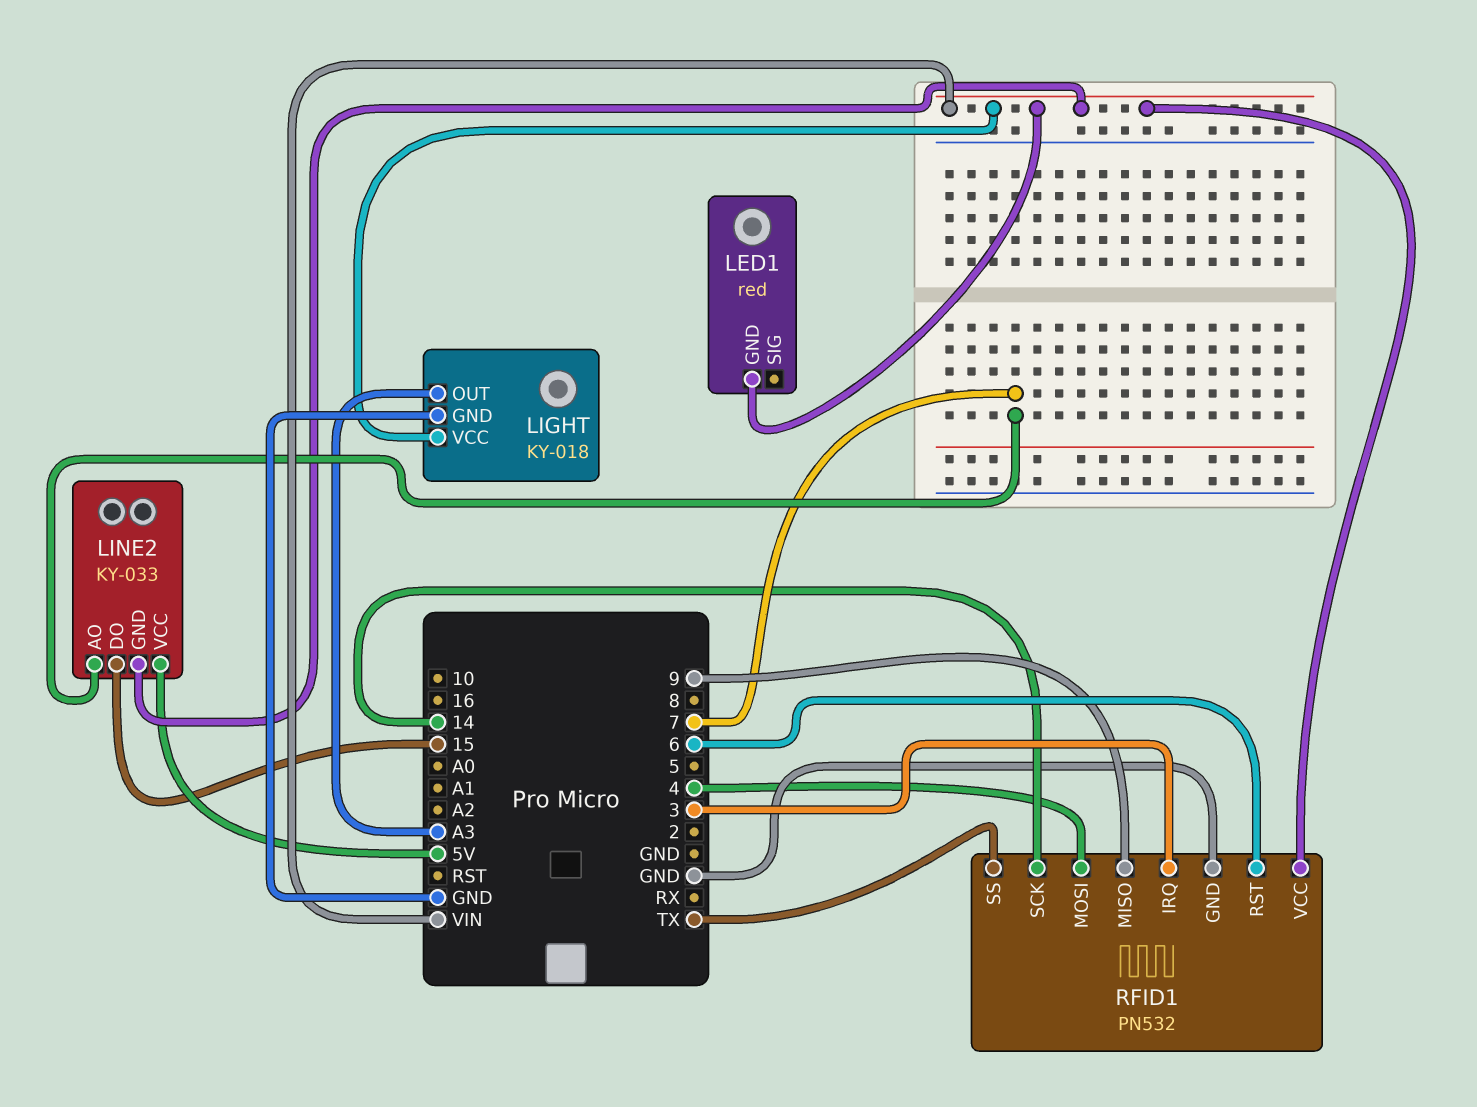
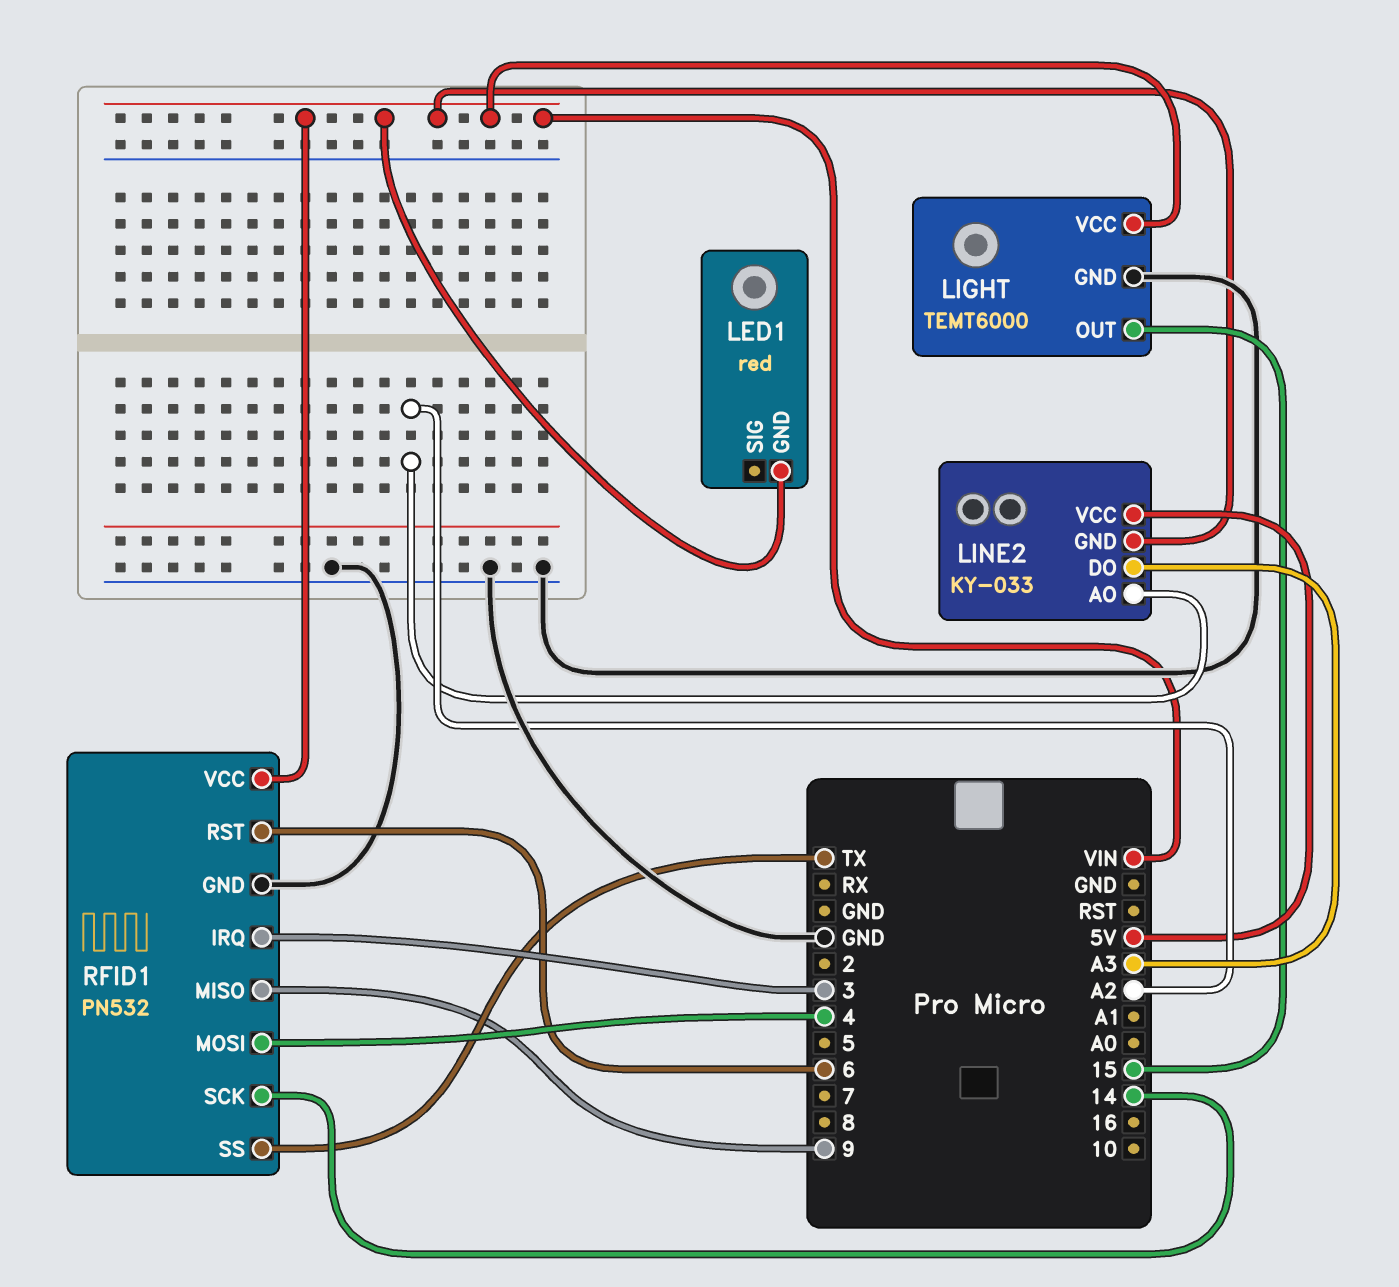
LIGHT: KY-018 -> TEMT6000
LIGHT pin OUT: A3 -> 15
LINE2 pin AO: 7 -> A2
LINE2 pin DO: 15 -> A3

